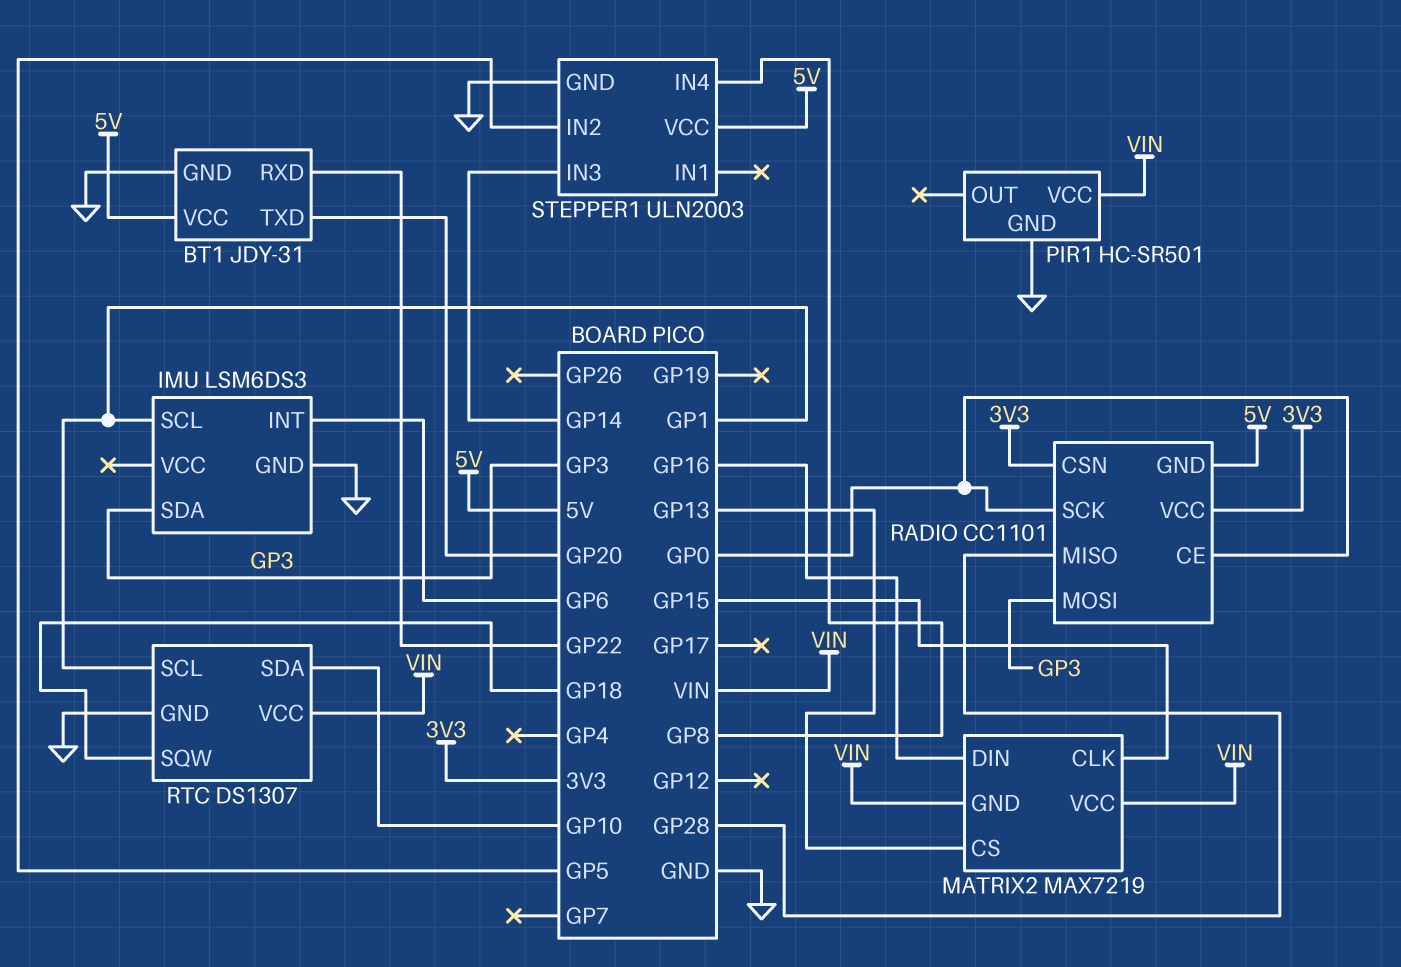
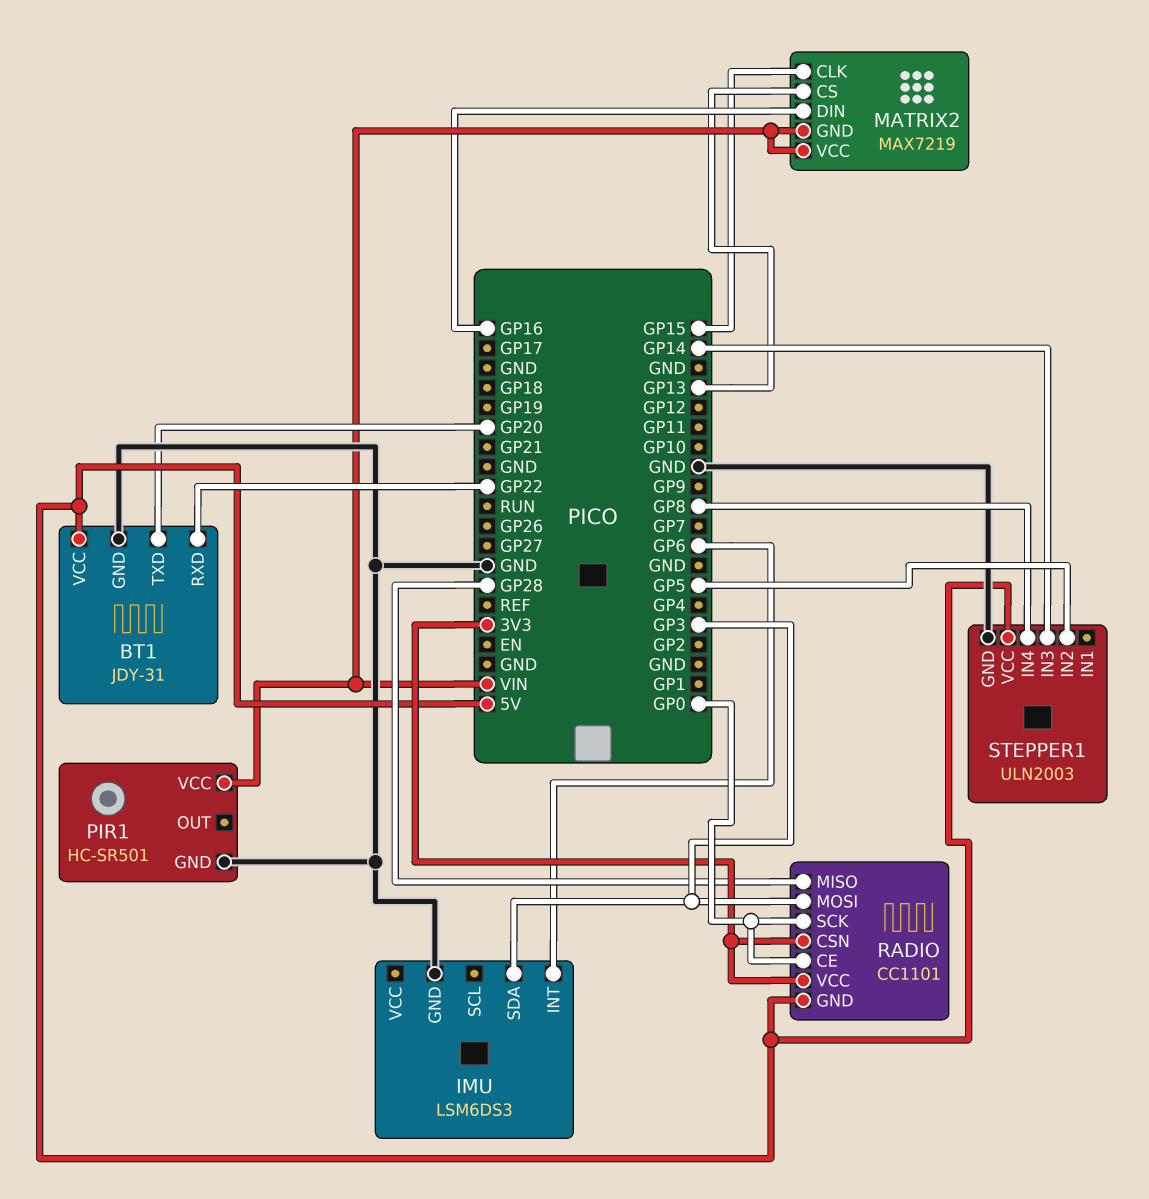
IMU pin SCL: GP1 -> none
RTC: DS1307 -> none
RTC pin GND: GND -> none
RTC pin SCL: GP1 -> none
RTC pin SDA: GP10 -> none
RTC pin SQW: GP18 -> none
RTC pin VCC: VIN -> none

